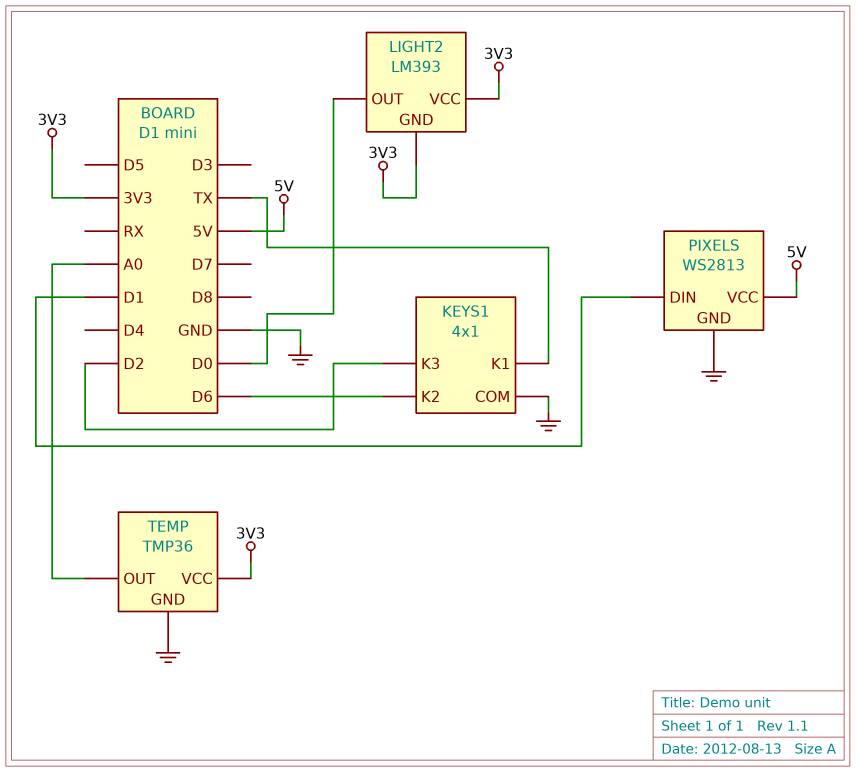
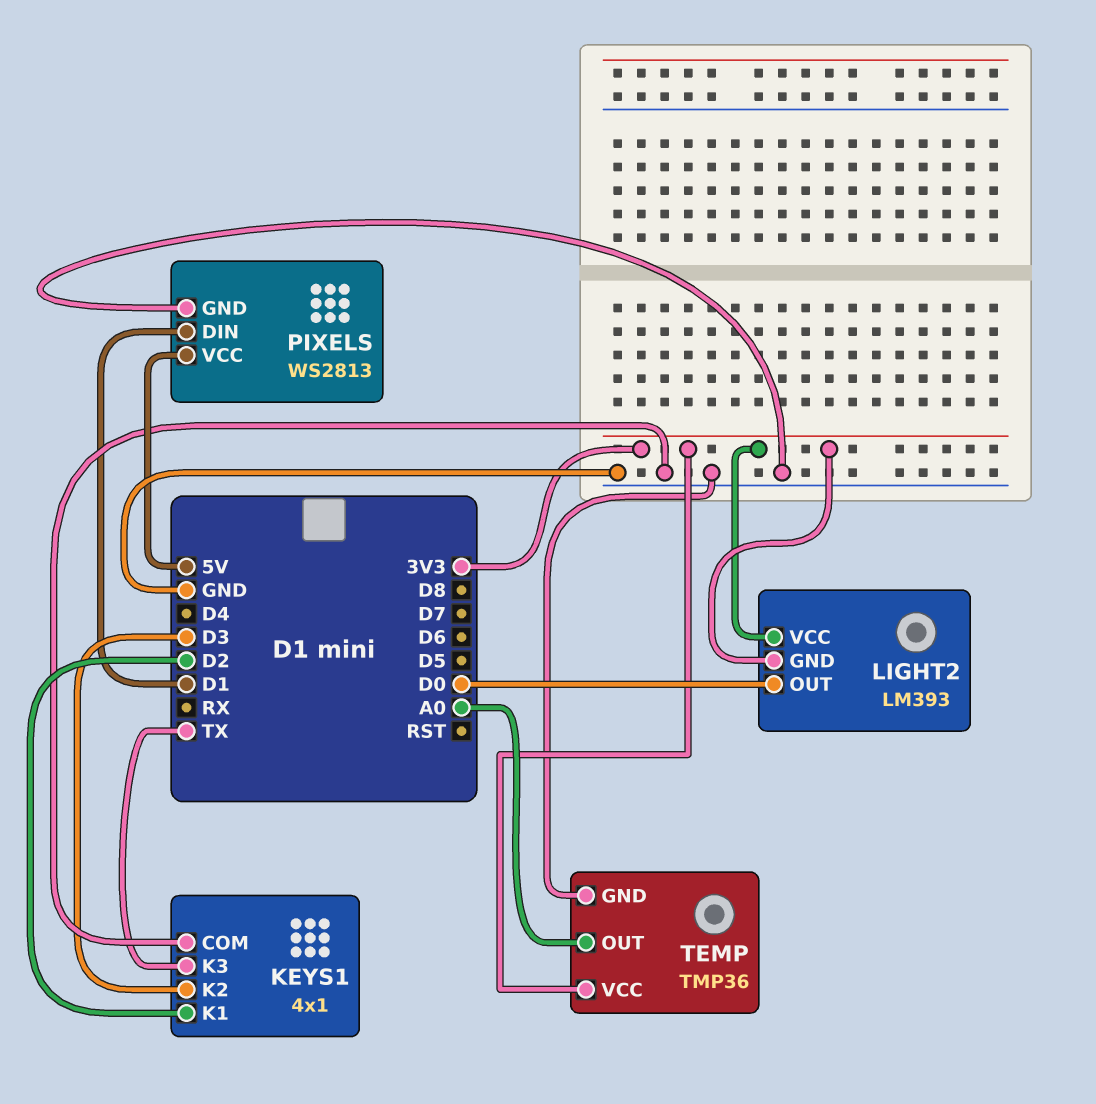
KEYS1 pin K1: TX -> D2
KEYS1 pin K2: D6 -> D3
KEYS1 pin K3: D2 -> TX

